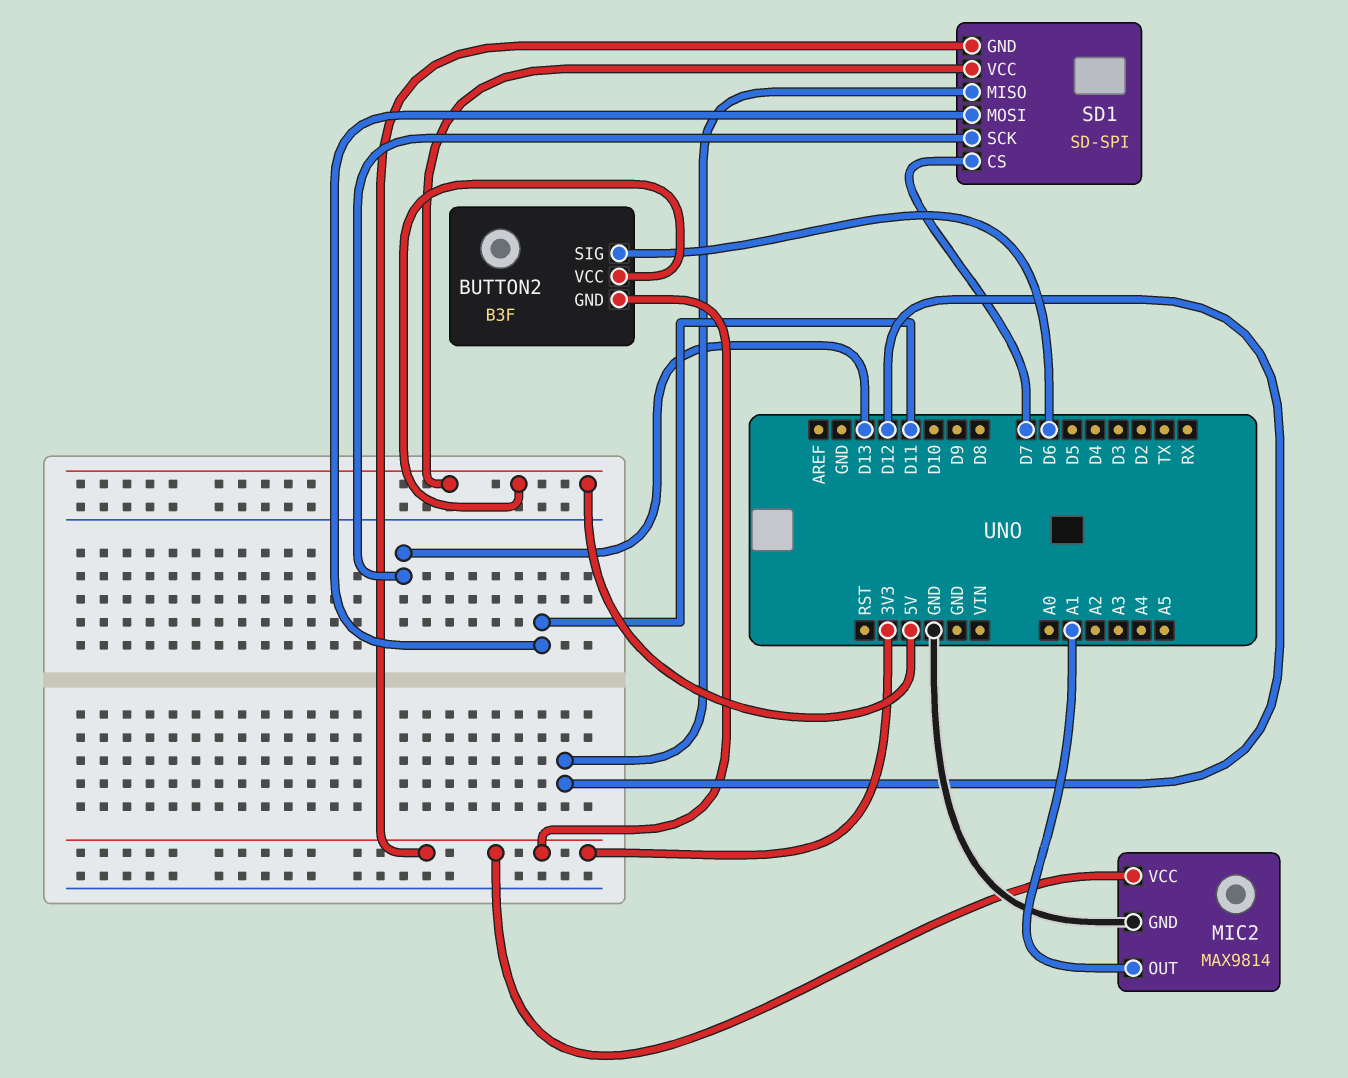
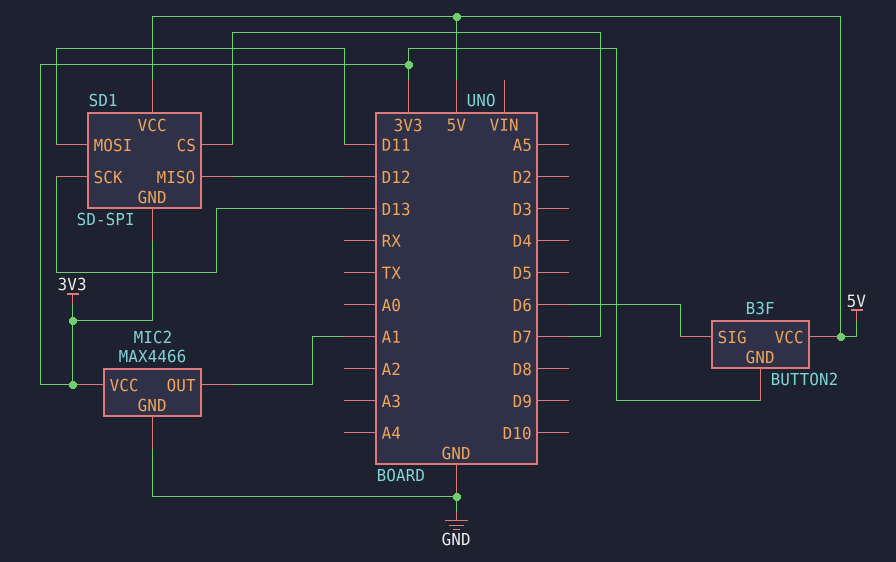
MIC2: MAX9814 -> MAX4466

